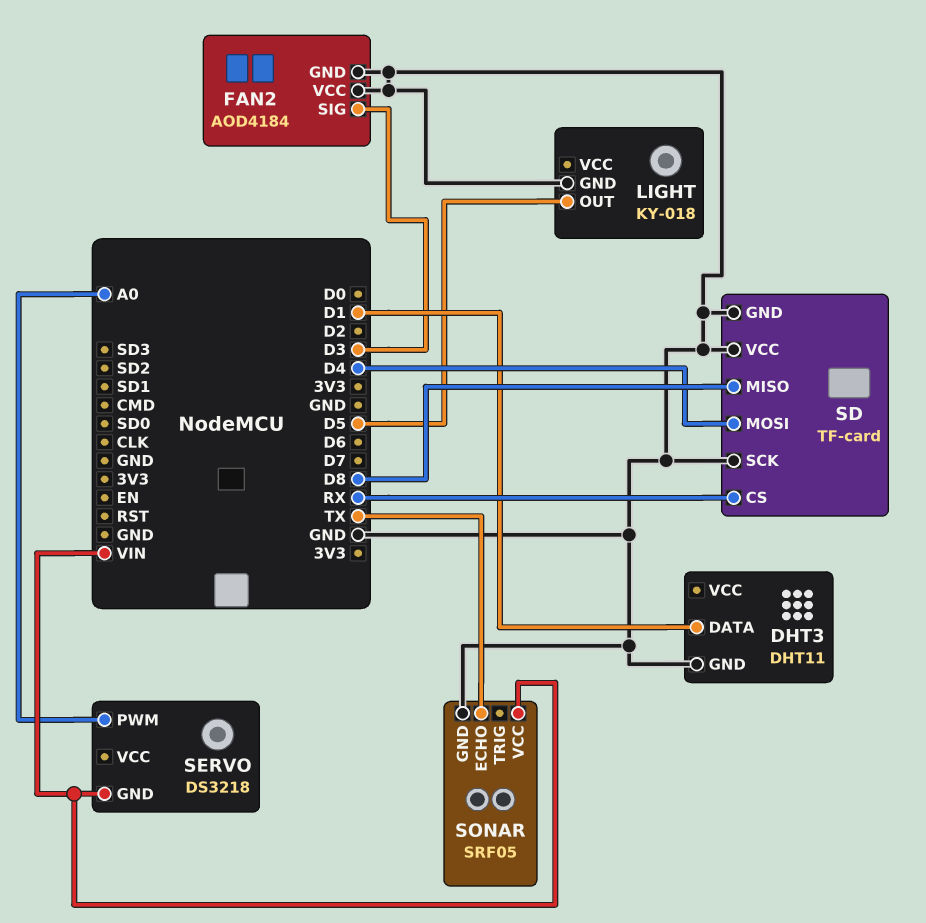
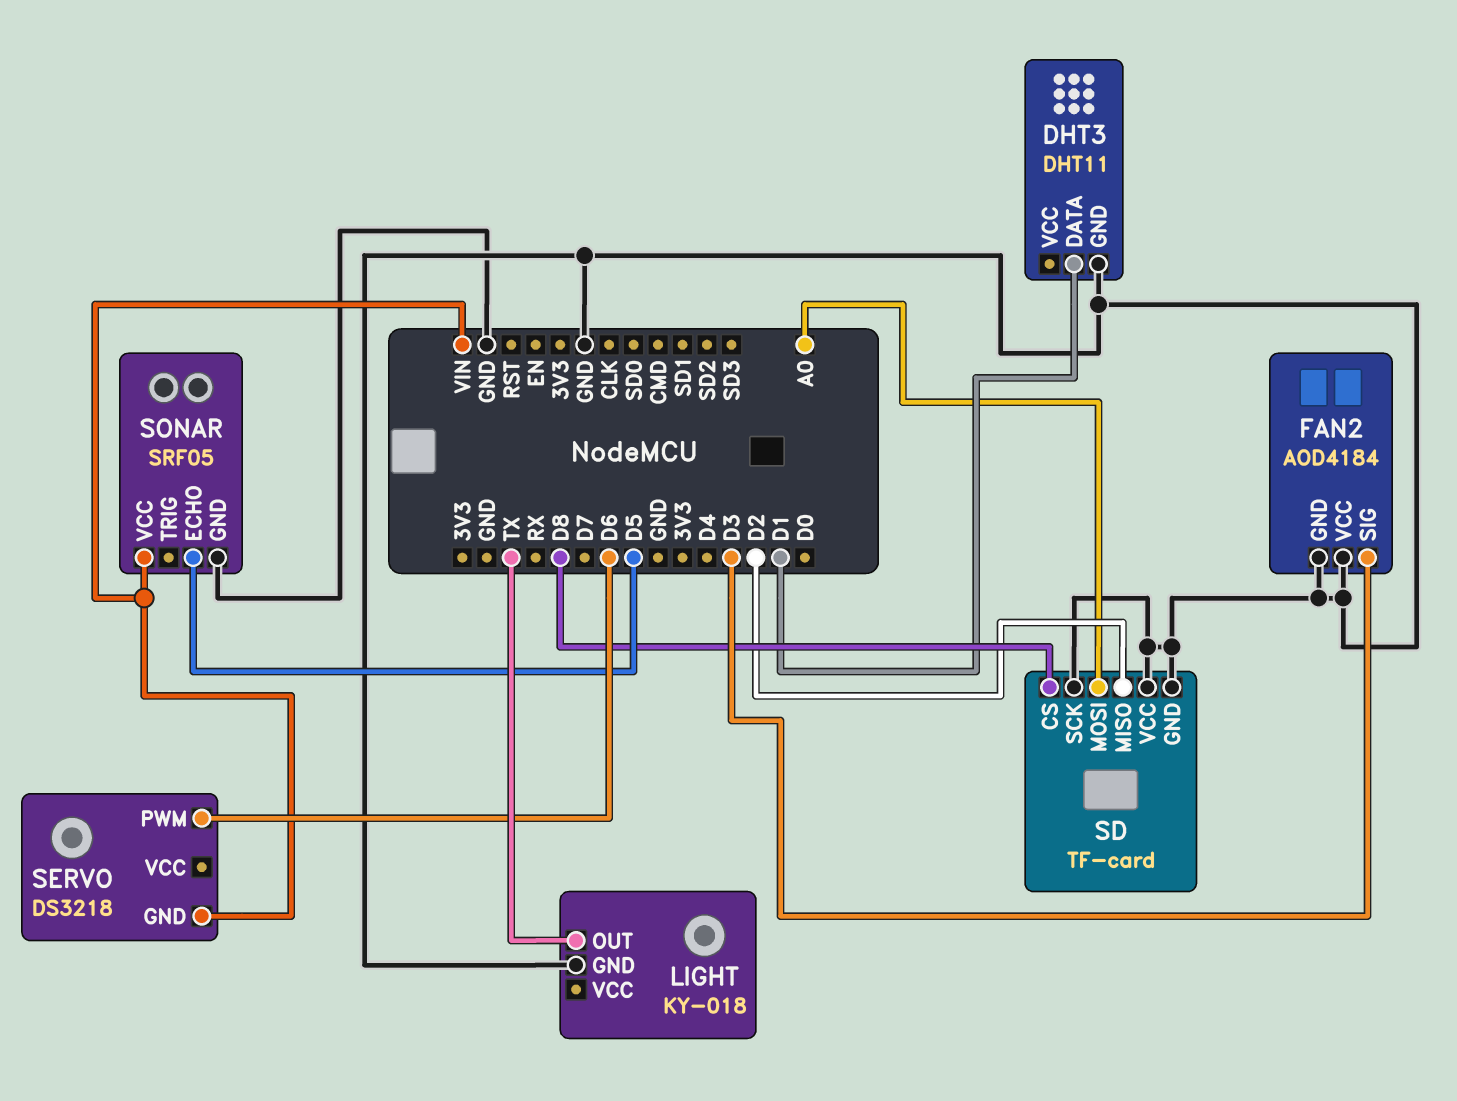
LIGHT pin OUT: D5 -> TX
SD pin CS: RX -> D8
SD pin MISO: D8 -> D2
SD pin MOSI: D4 -> A0
SERVO pin PWM: A0 -> D6
SONAR pin ECHO: TX -> D5

